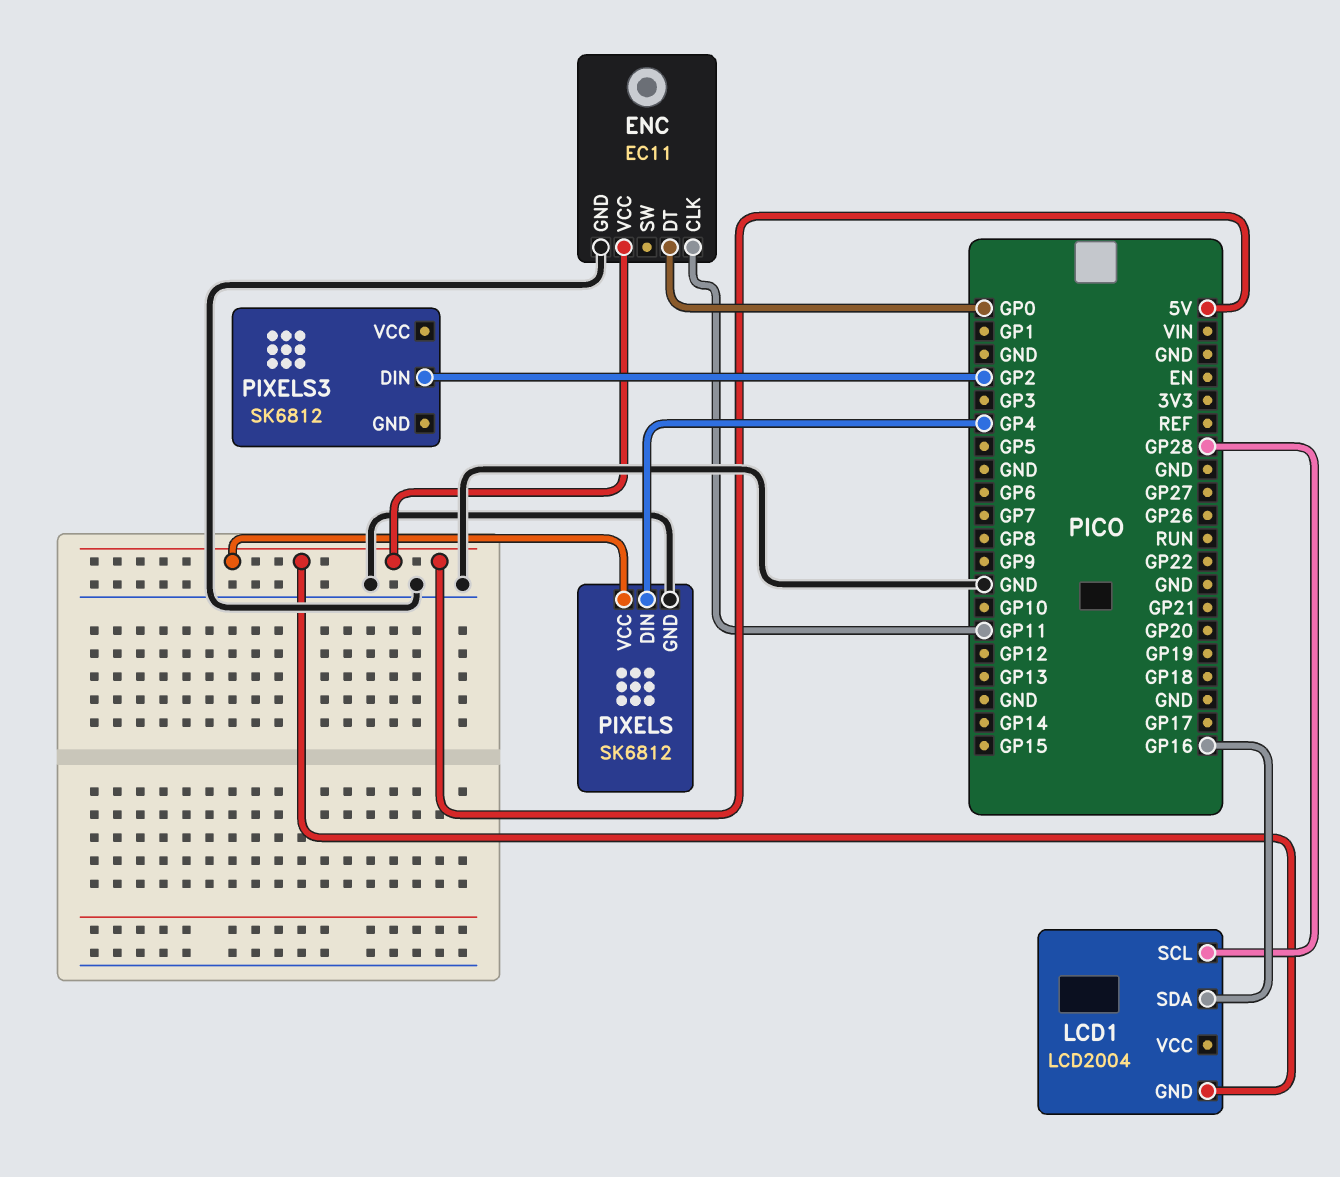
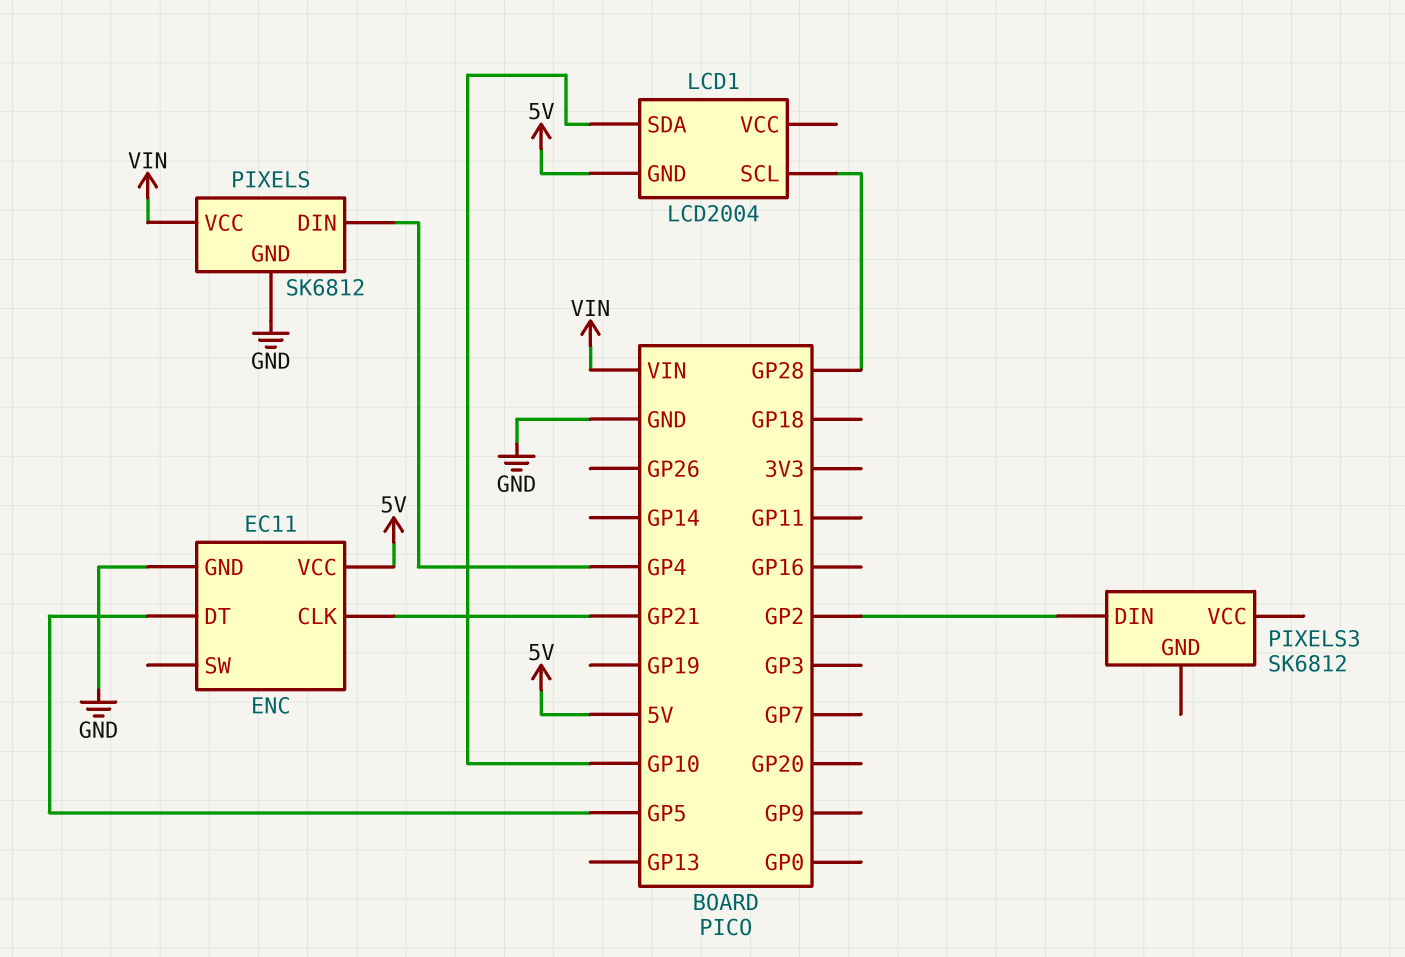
ENC pin CLK: GP11 -> GP21
ENC pin DT: GP0 -> GP5
LCD1 pin SDA: GP16 -> GP10
PIXELS pin VCC: 5V -> VIN

